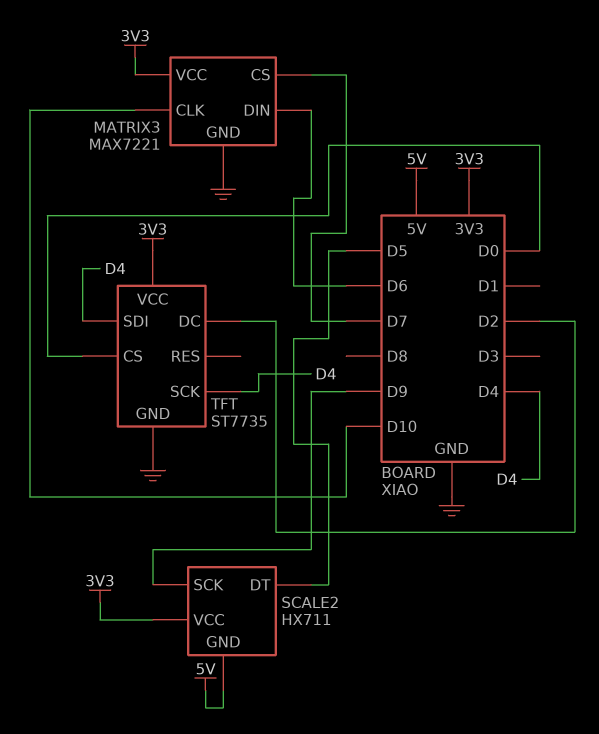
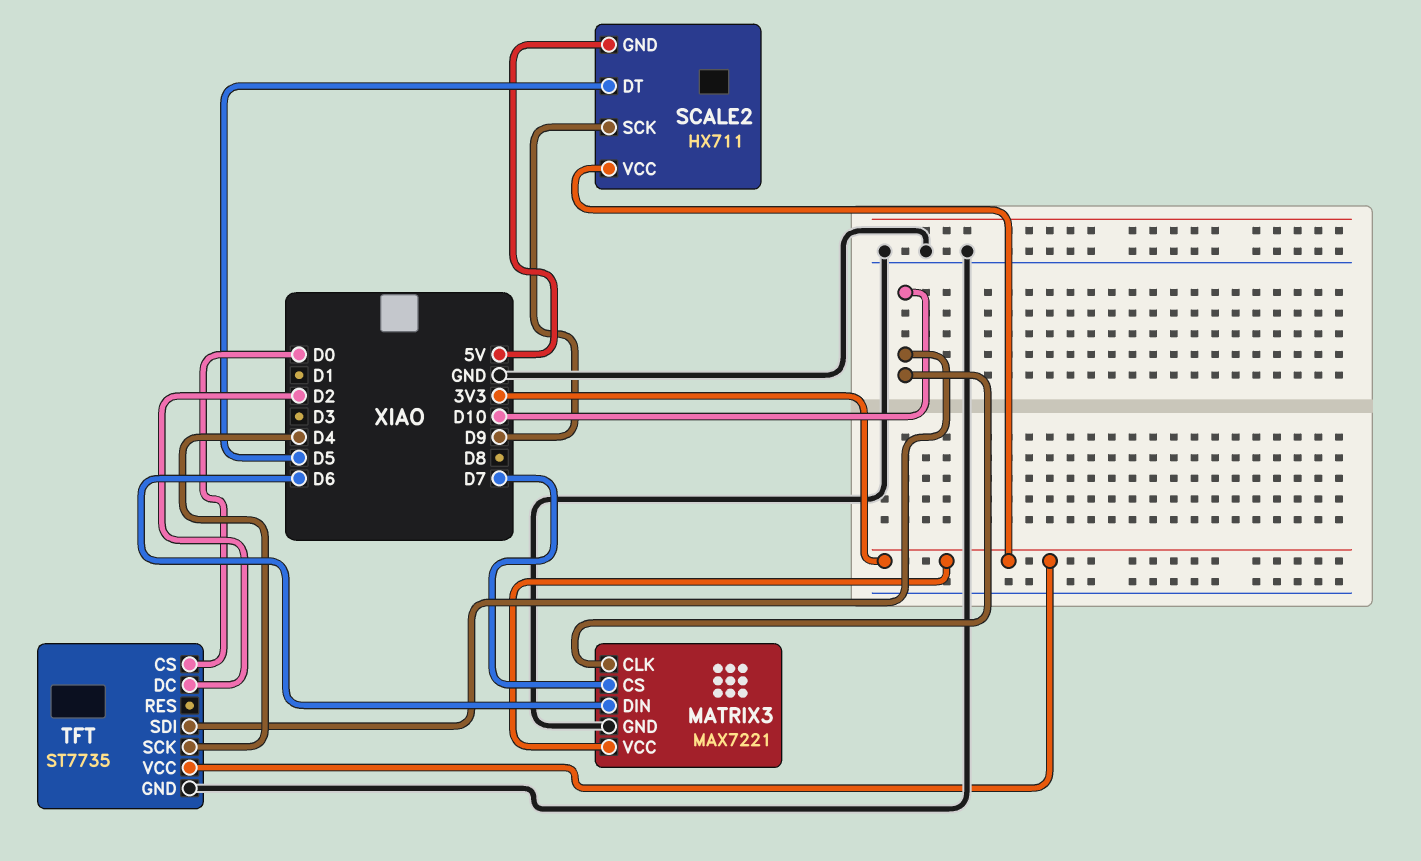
TFT pin SDI: D4 -> D10

